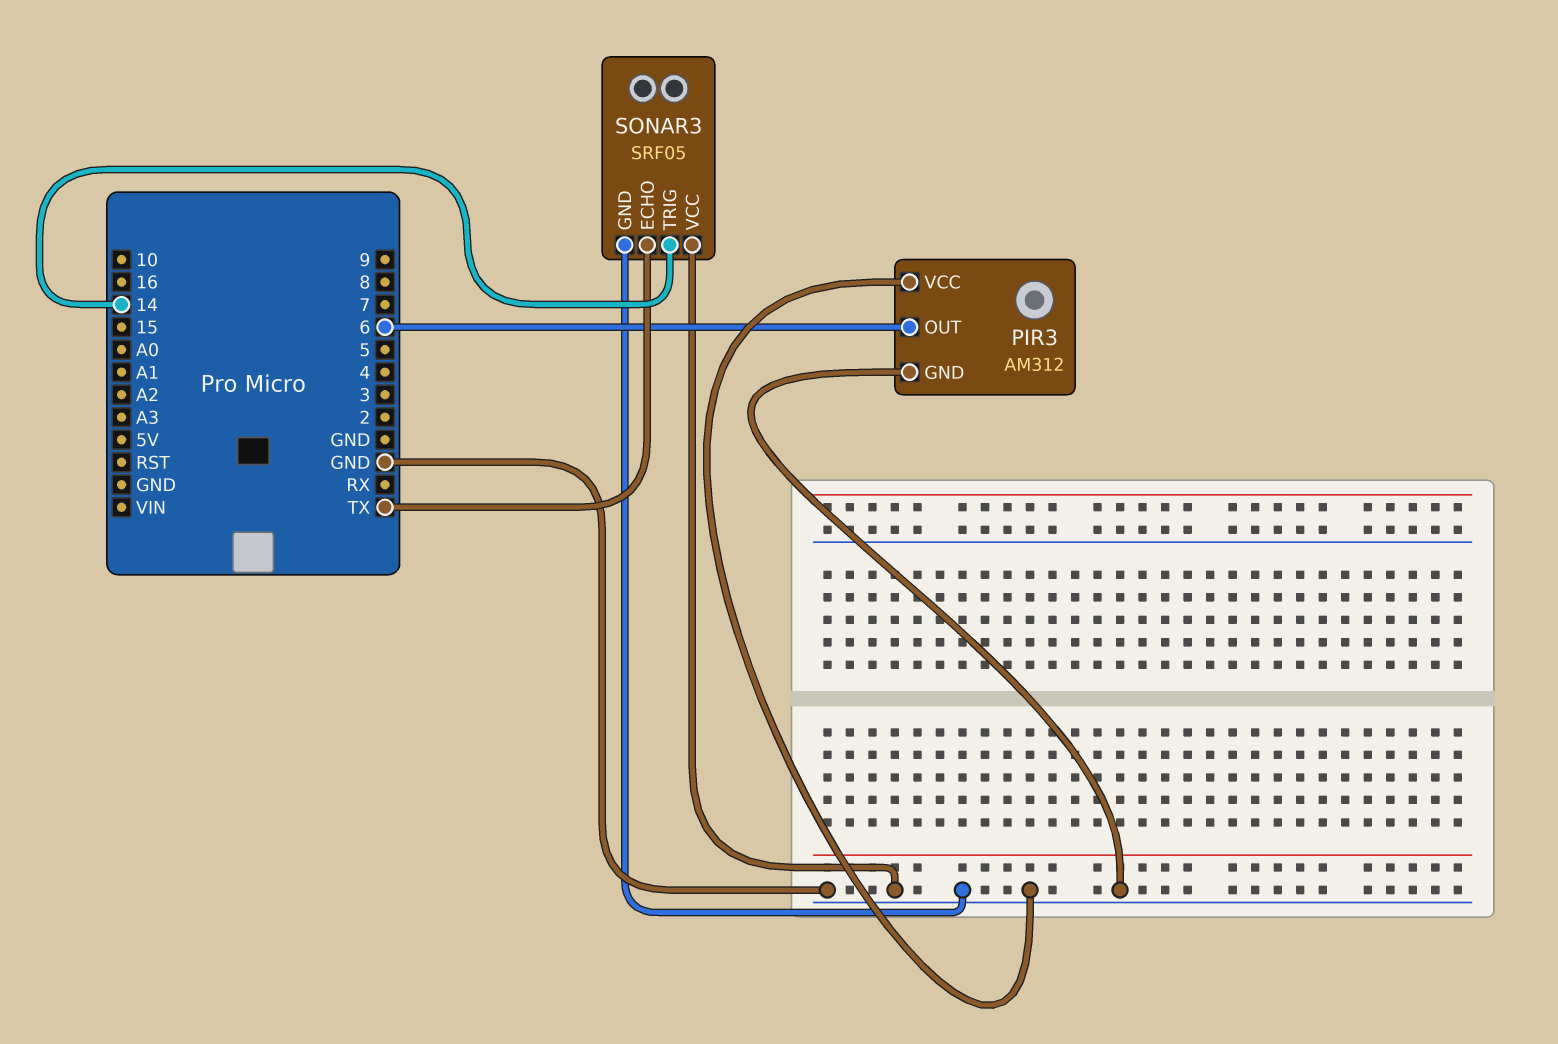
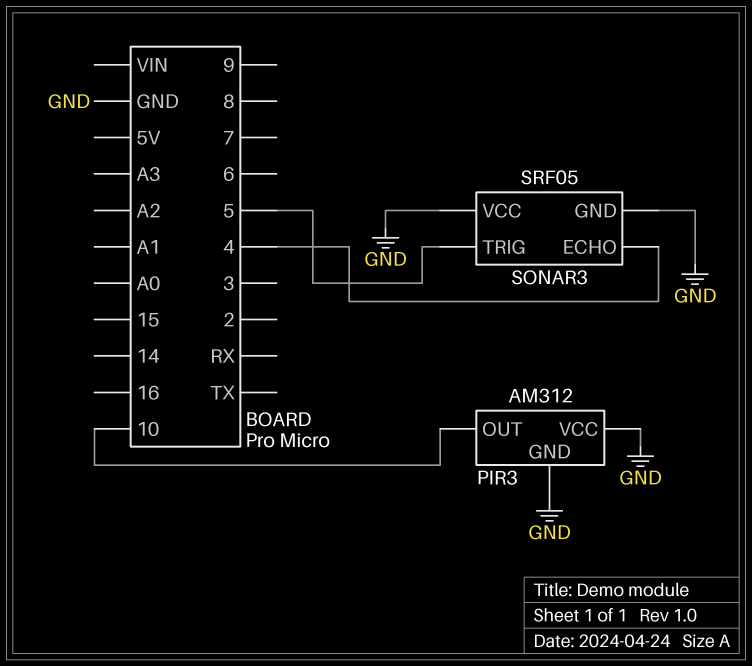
PIR3 pin OUT: 6 -> 10
SONAR3 pin ECHO: TX -> 4
SONAR3 pin TRIG: 14 -> 5

